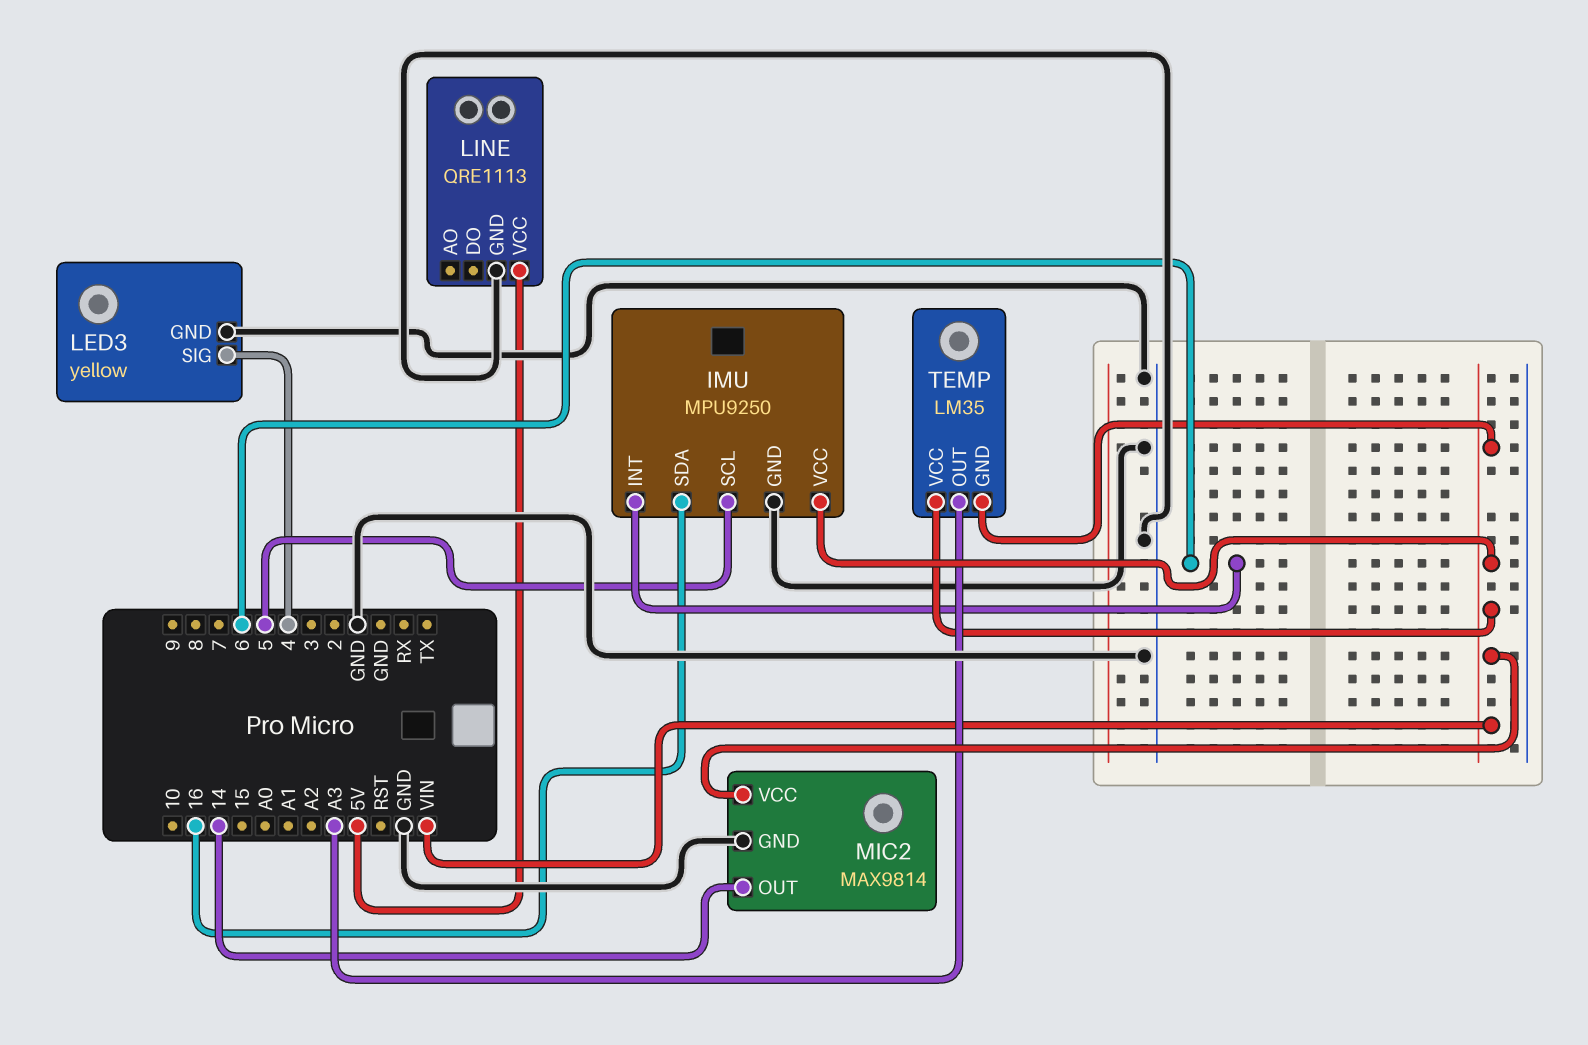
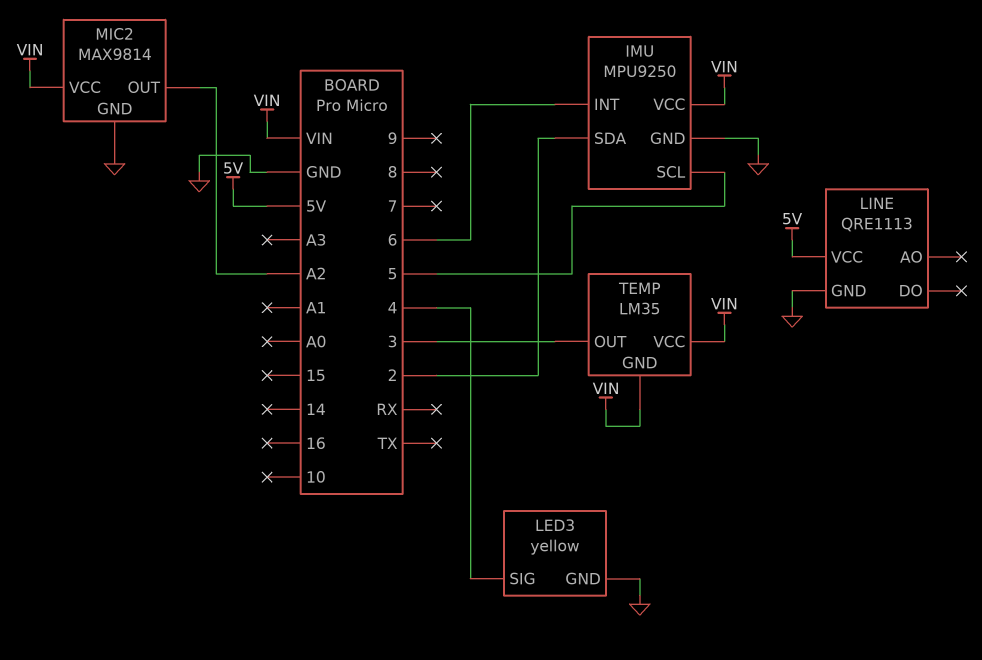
IMU pin SDA: 16 -> 2
MIC2 pin OUT: 14 -> A2
TEMP pin OUT: A3 -> 3

